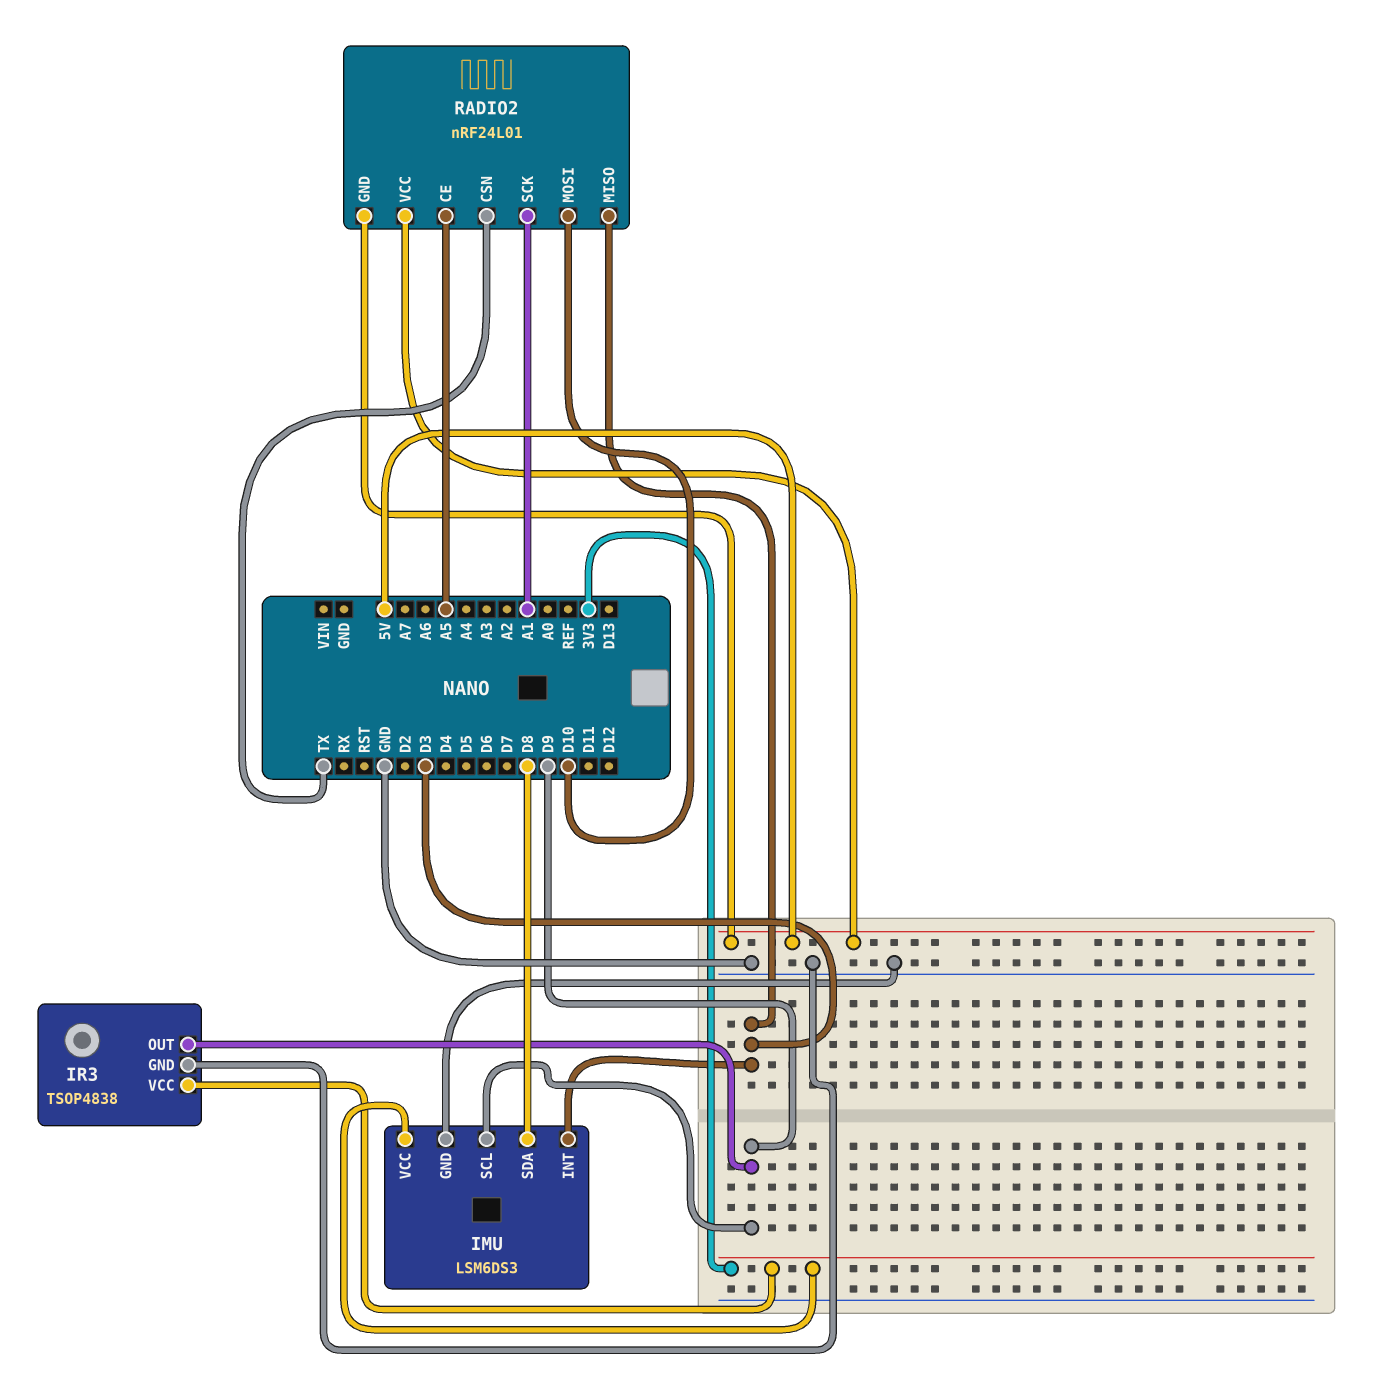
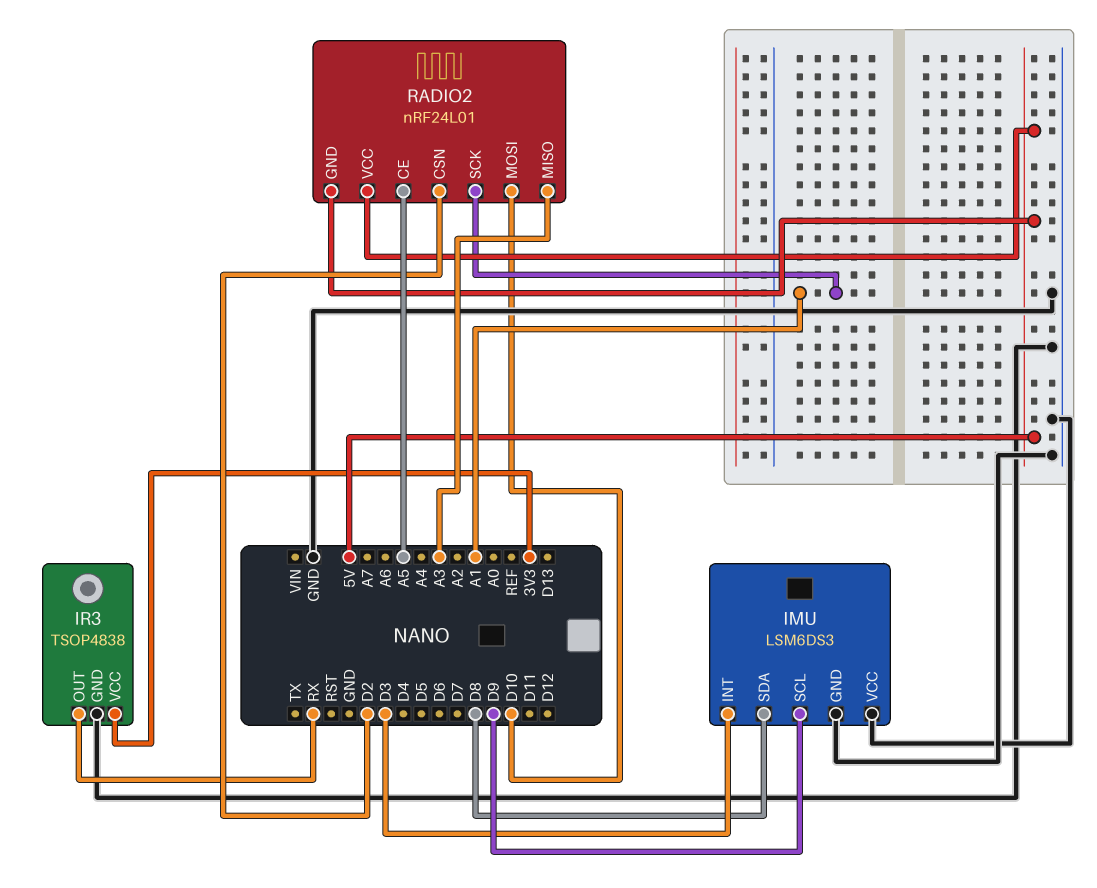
IMU pin VCC: 3V3 -> GND
IR3 pin OUT: D9 -> RX
RADIO2 pin CSN: TX -> D2
RADIO2 pin MISO: D3 -> A3

